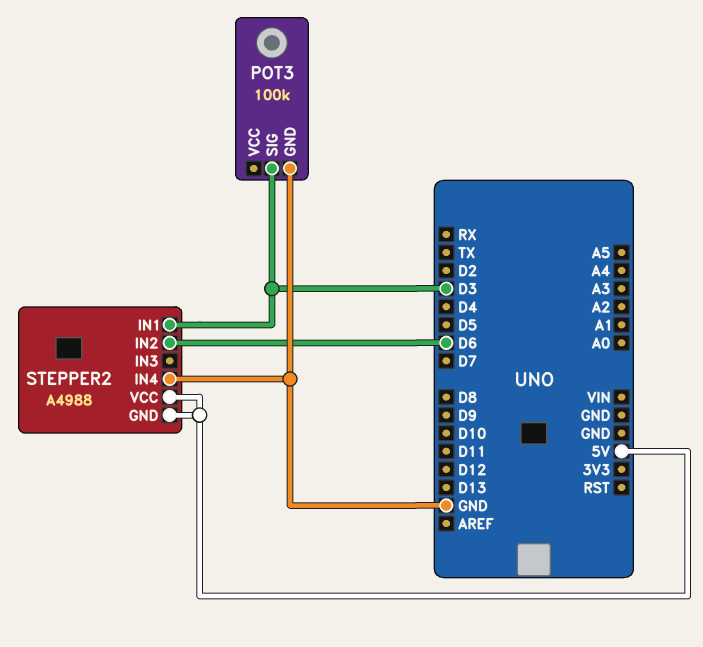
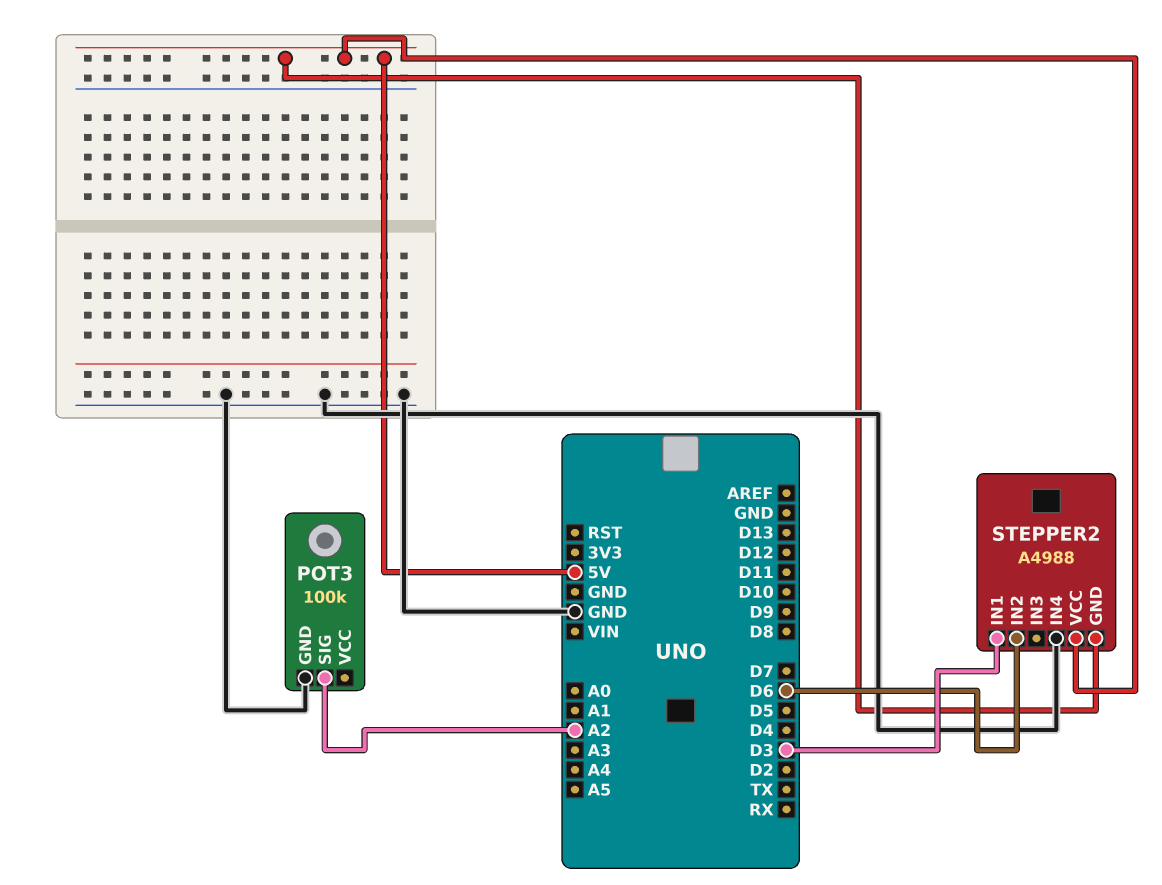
POT3 pin SIG: D3 -> A2

